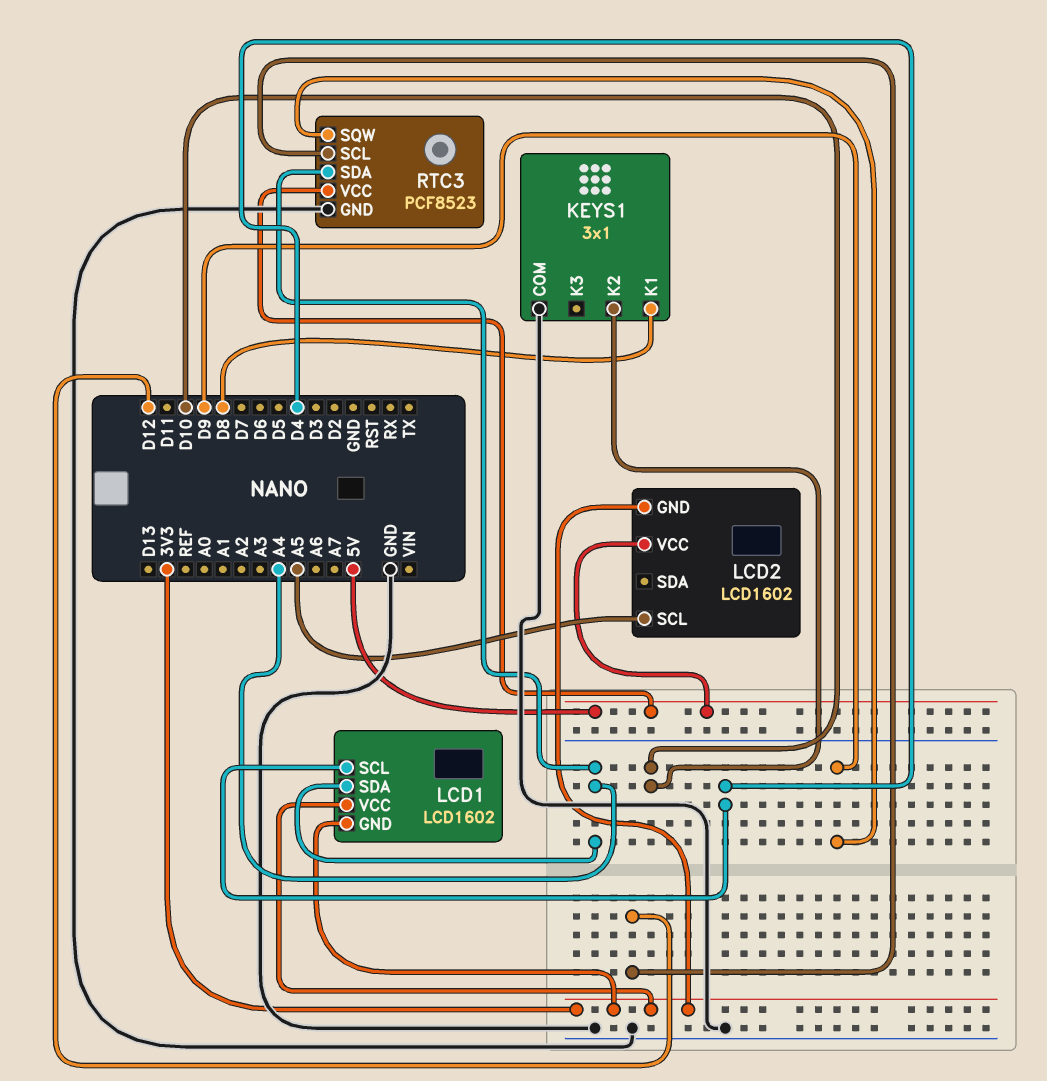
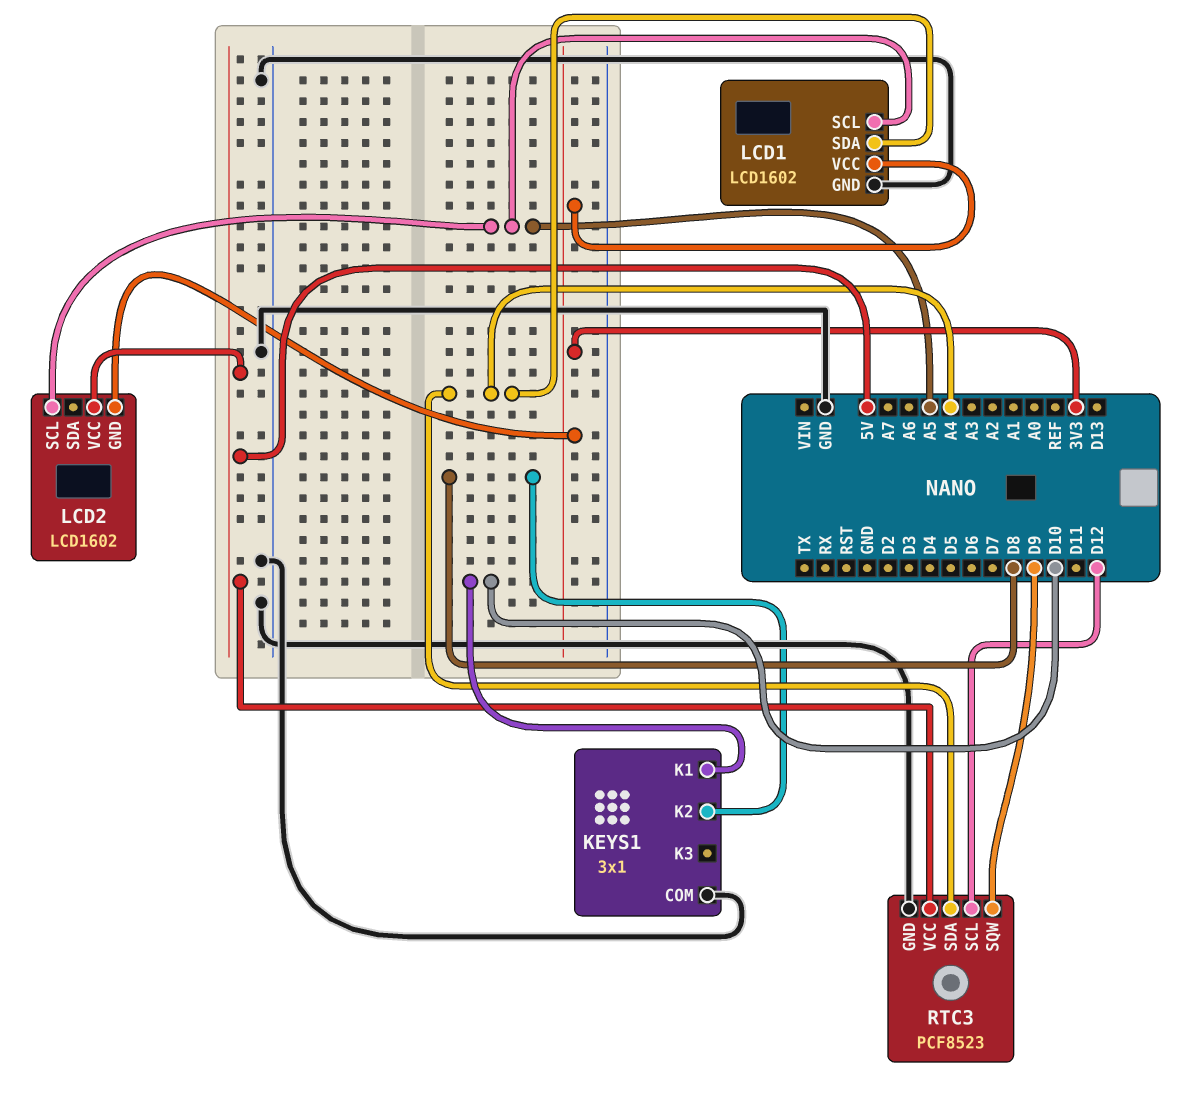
KEYS1 pin K1: D8 -> D10
KEYS1 pin K2: D10 -> D8
LCD1 pin GND: 3V3 -> GND
LCD1 pin SCL: D4 -> A5

